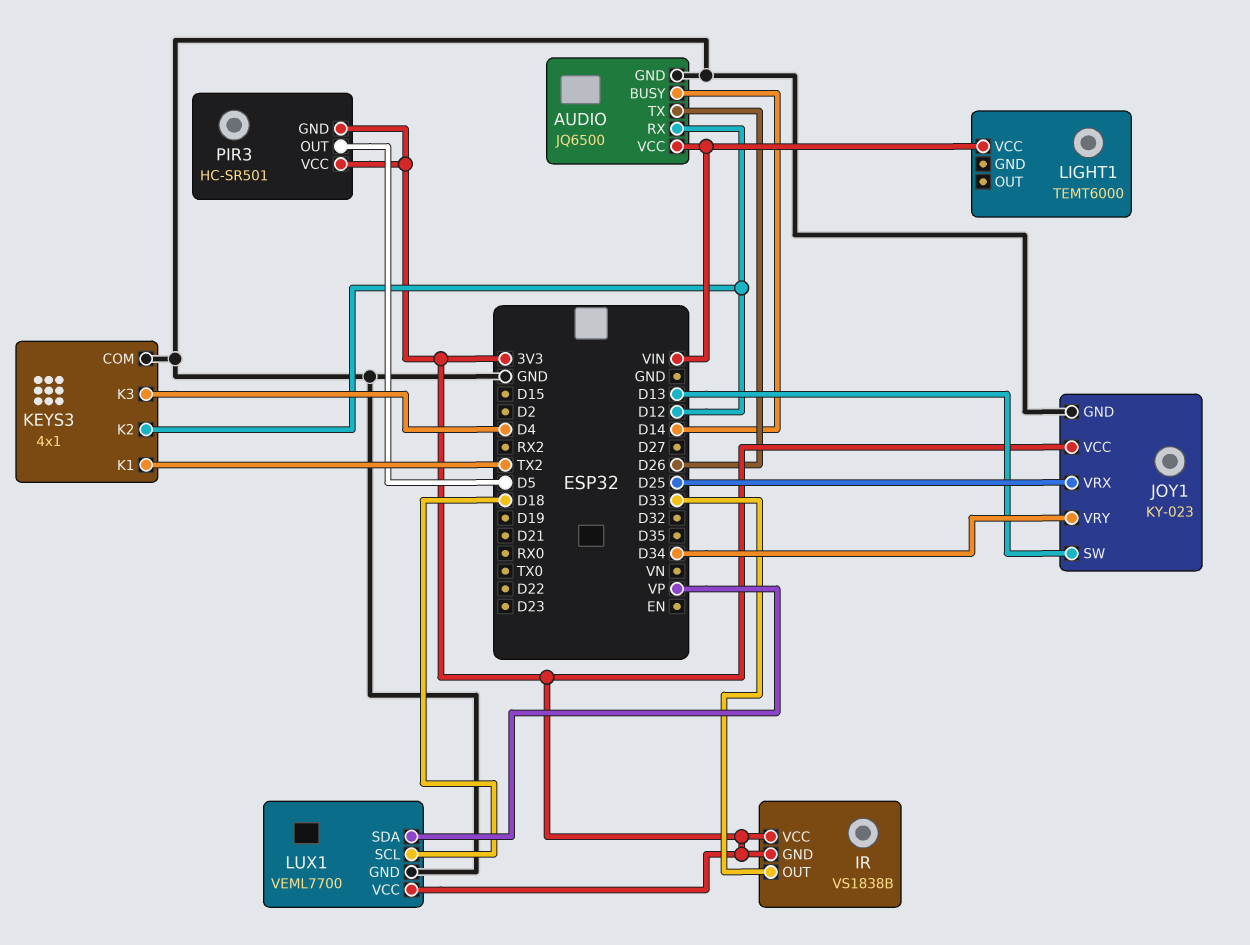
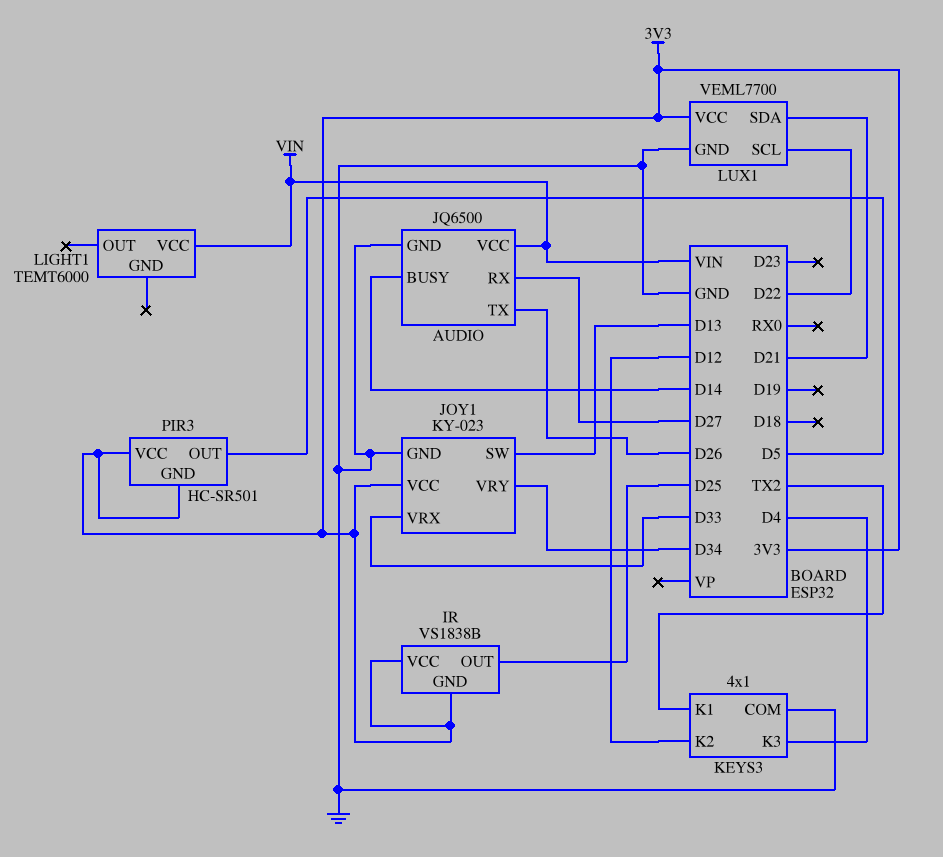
AUDIO pin RX: D12 -> D27
IR pin OUT: D33 -> D25
JOY1 pin VRX: D25 -> D33
LUX1 pin SCL: D18 -> D22
LUX1 pin SDA: VP -> D21

